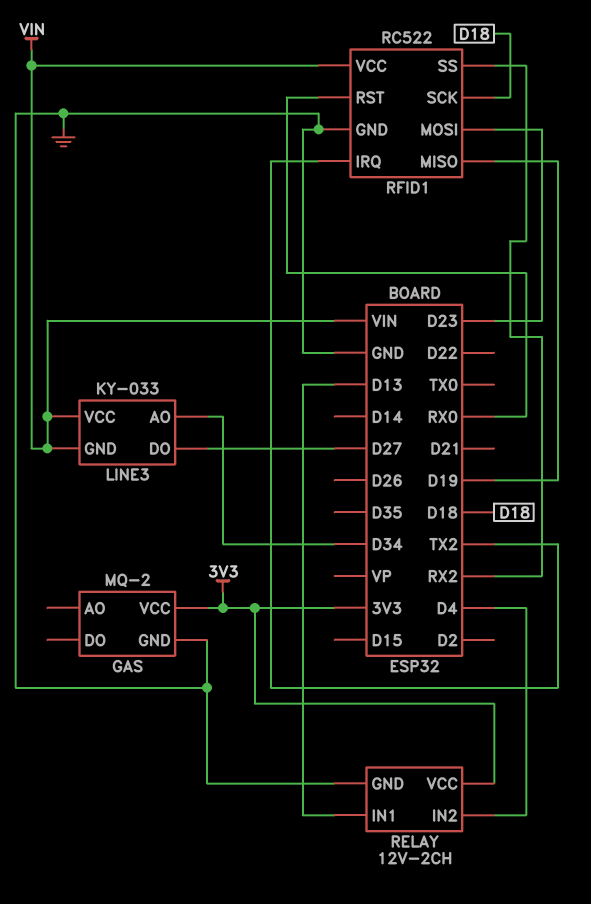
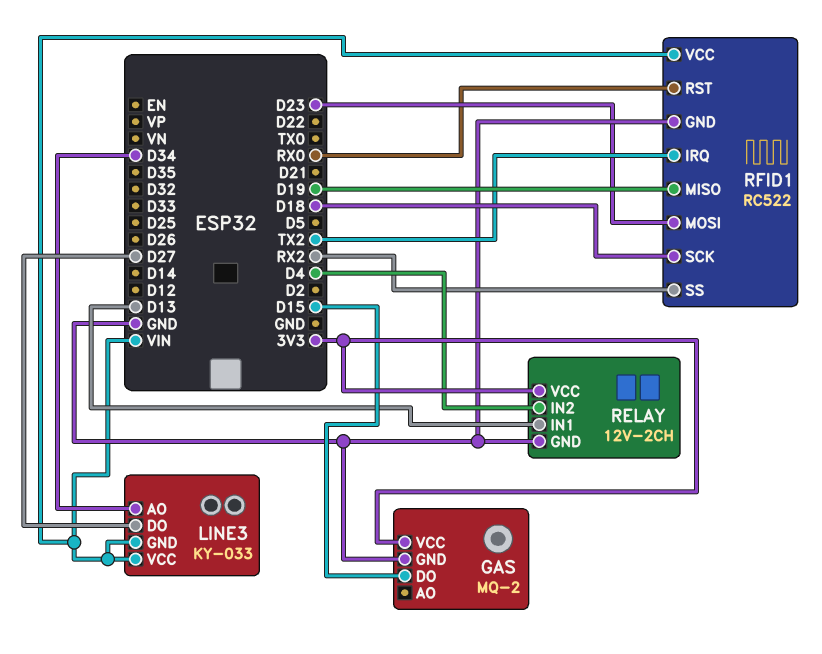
GAS pin DO: none -> D15

